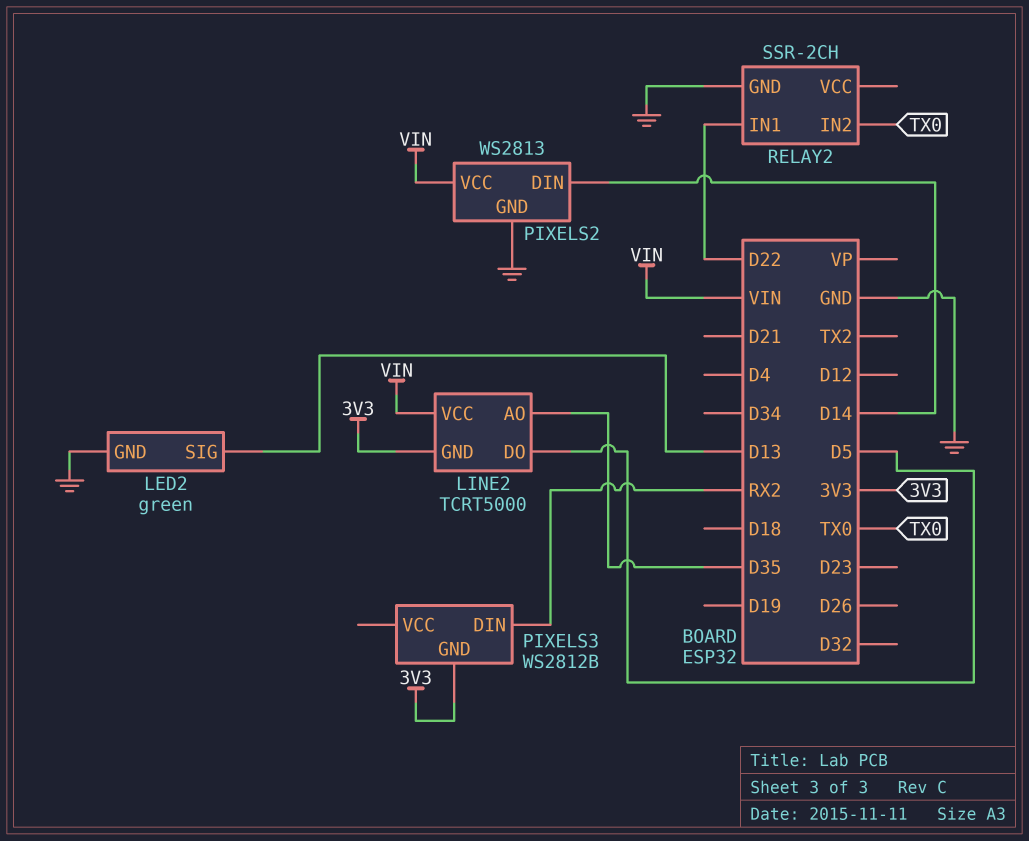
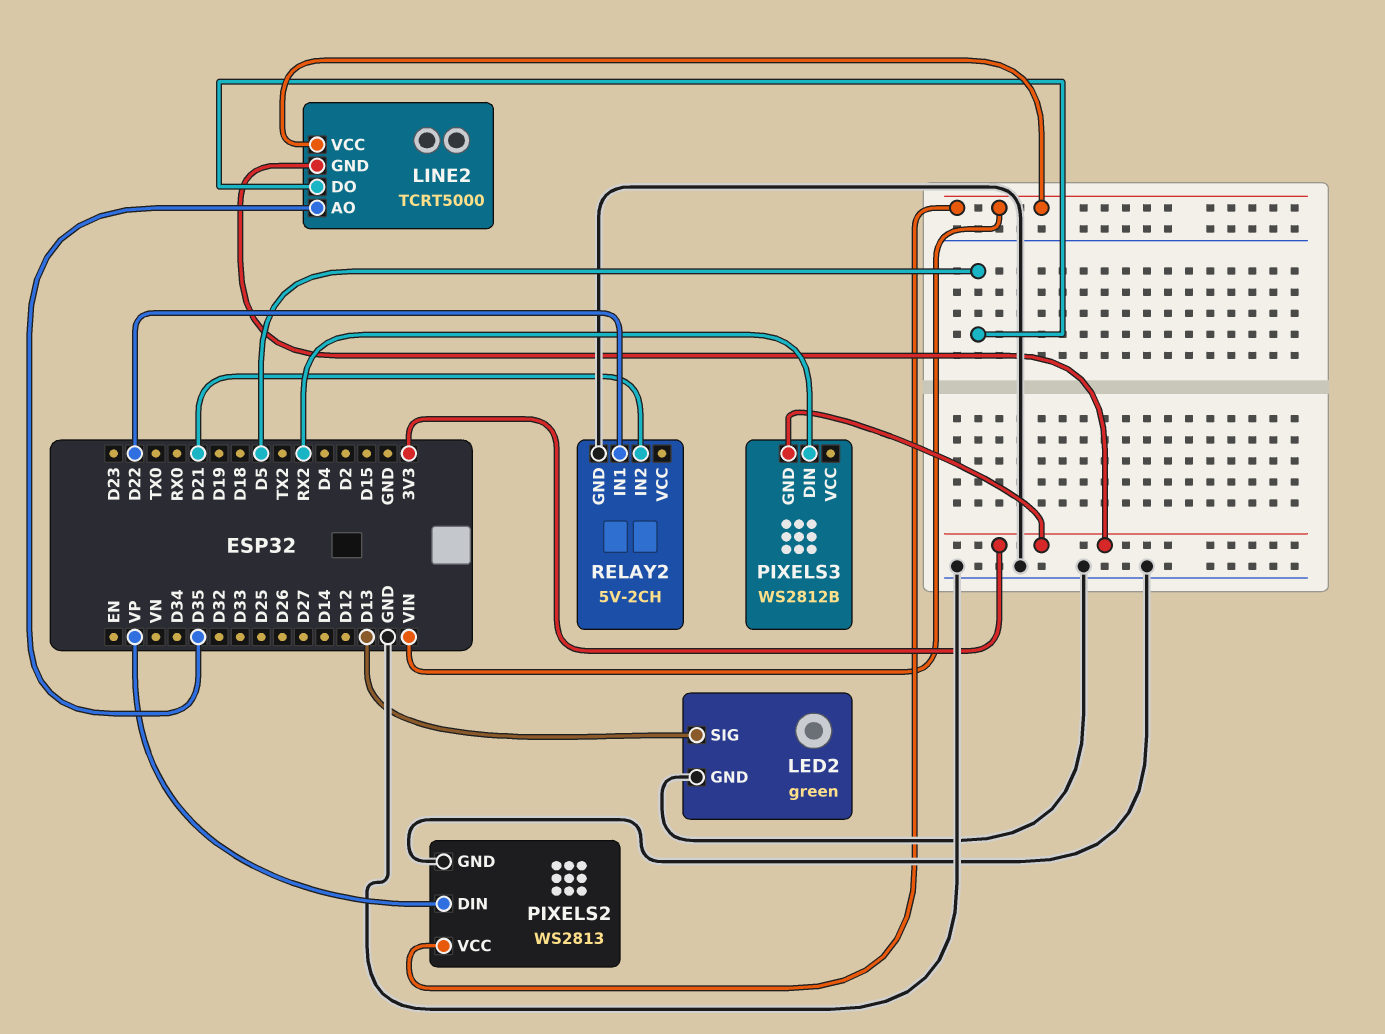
PIXELS2 pin DIN: D14 -> VP
RELAY2: SSR-2CH -> 5V-2CH
RELAY2 pin IN2: TX0 -> D21

